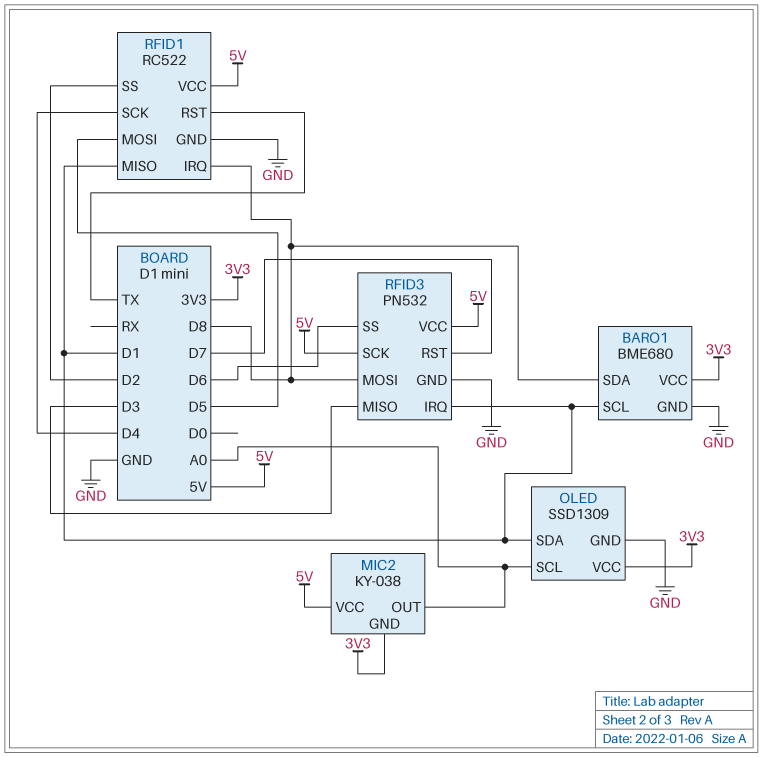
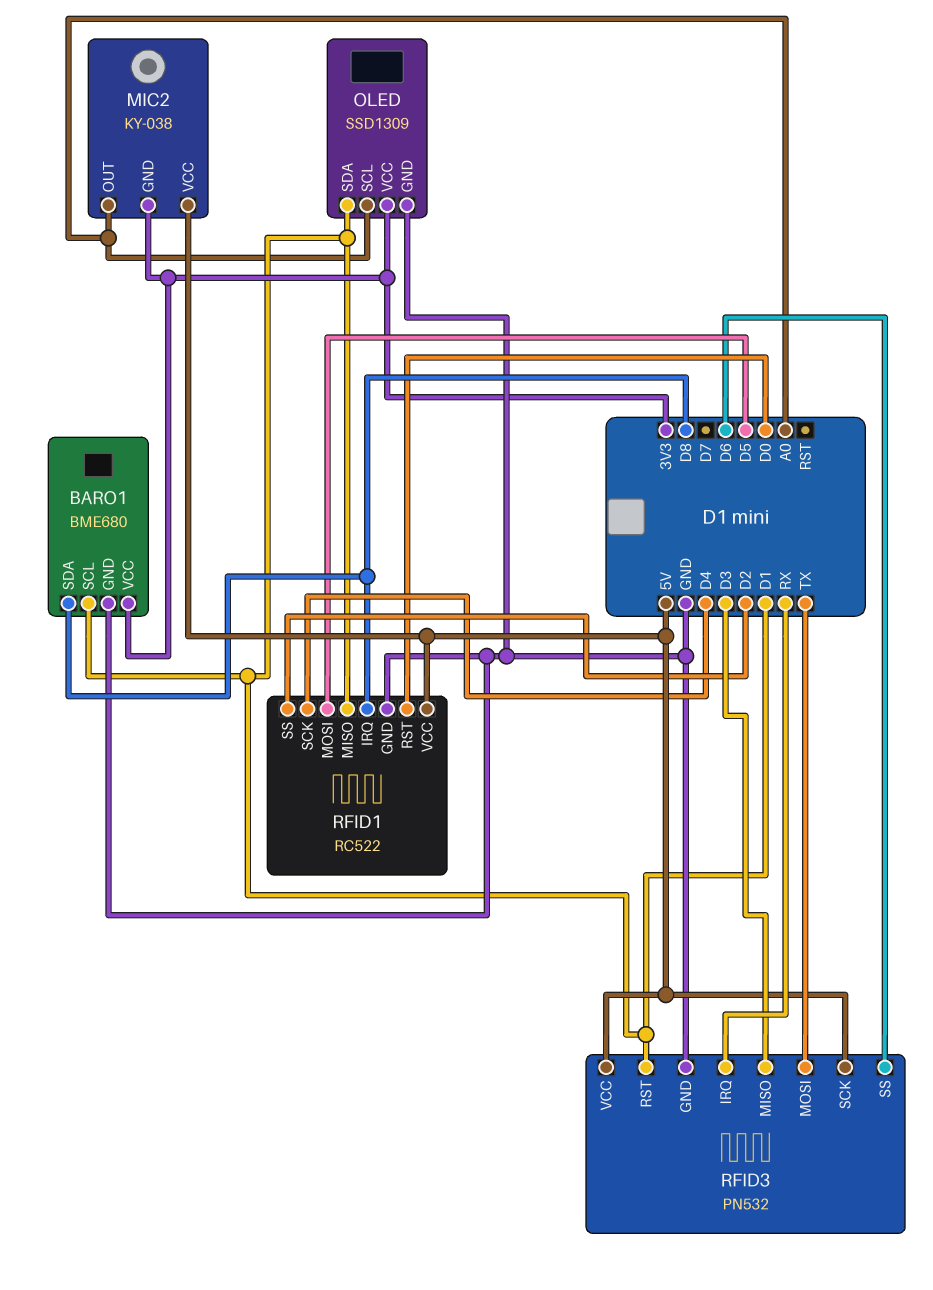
RFID1 pin RST: TX -> D0
RFID3 pin IRQ: D1 -> RX
RFID3 pin MOSI: D8 -> TX
RFID3 pin RST: D7 -> D1

